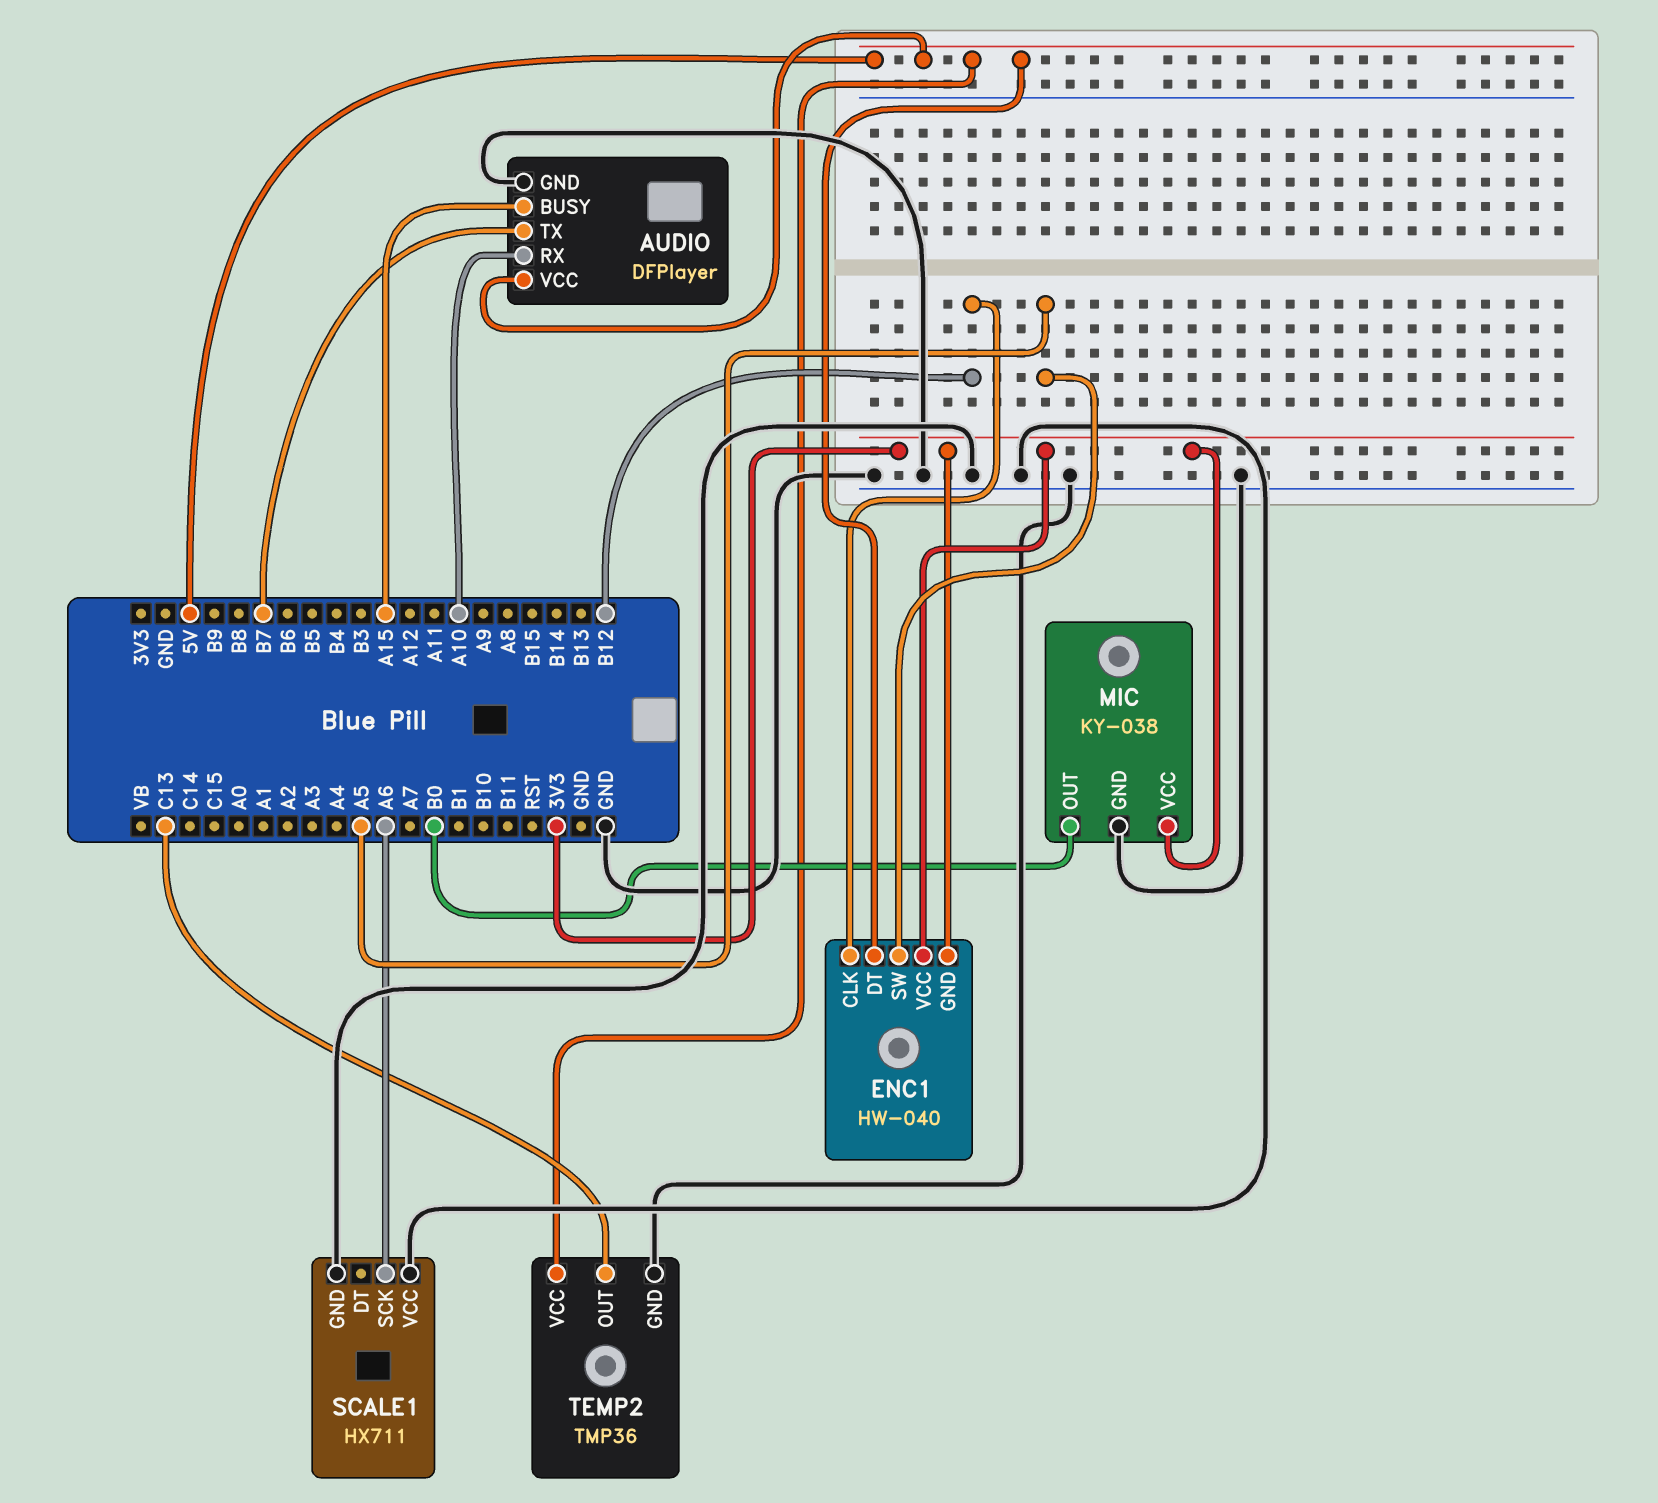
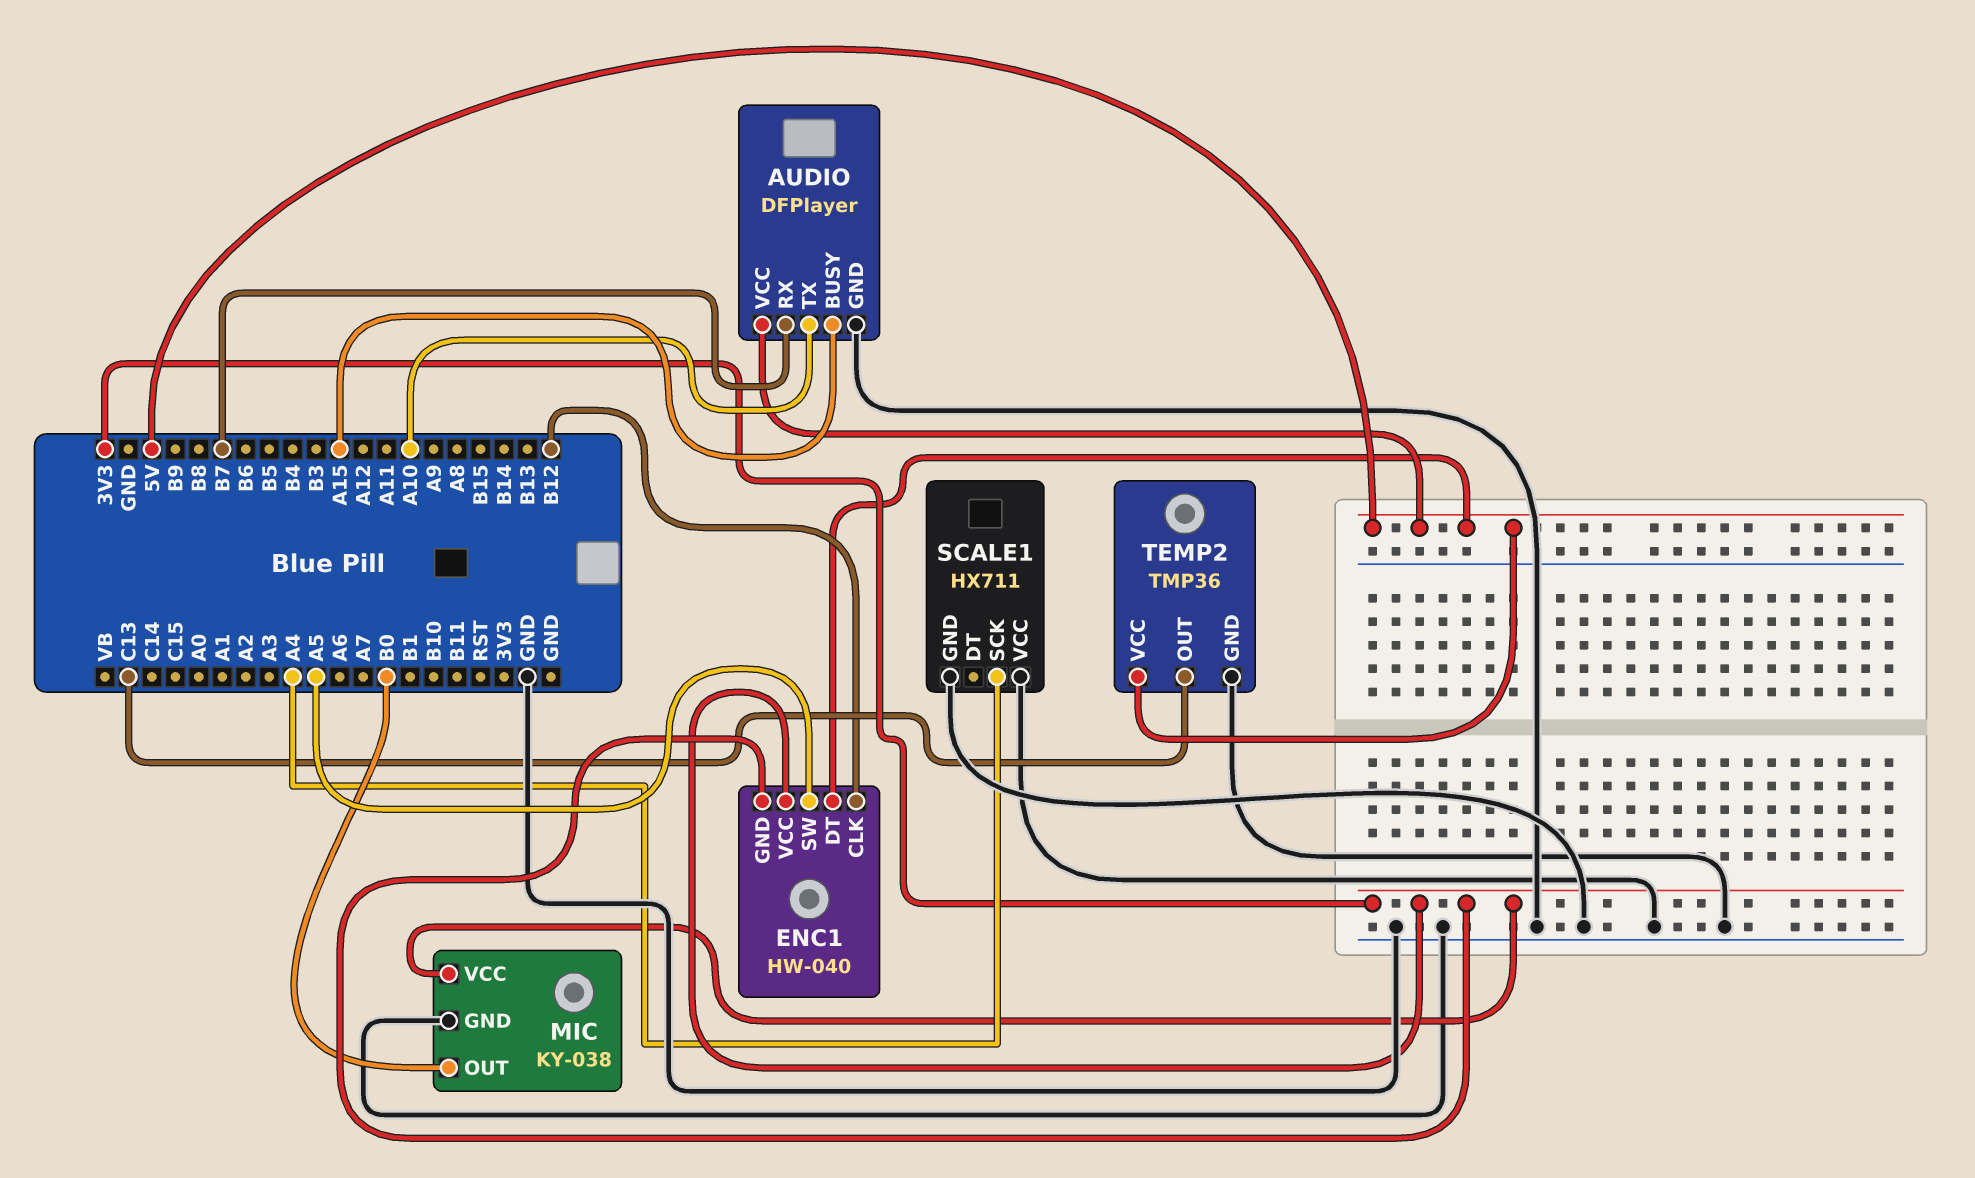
AUDIO pin RX: A10 -> B7
AUDIO pin TX: B7 -> A10
SCALE1 pin SCK: A6 -> A4

